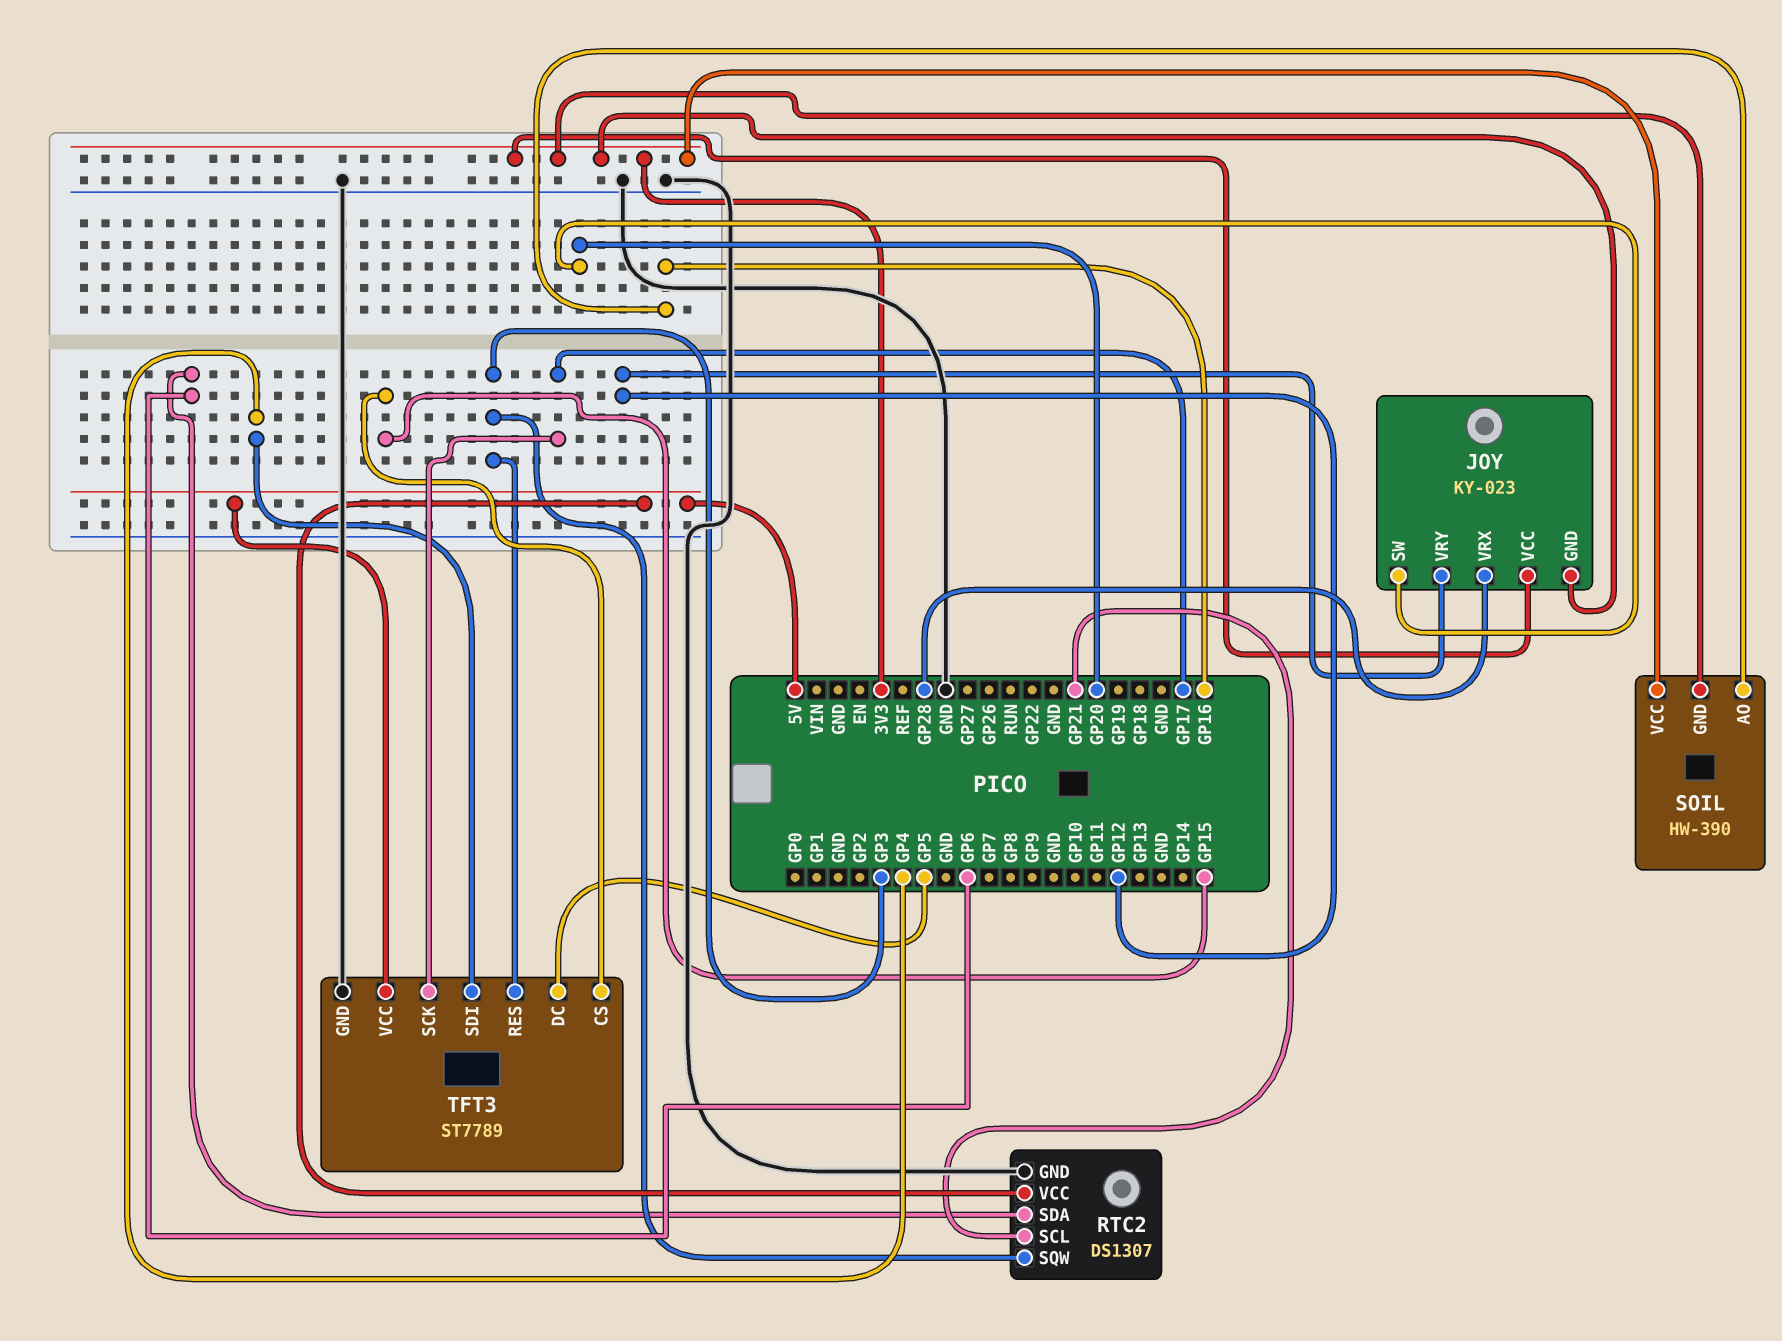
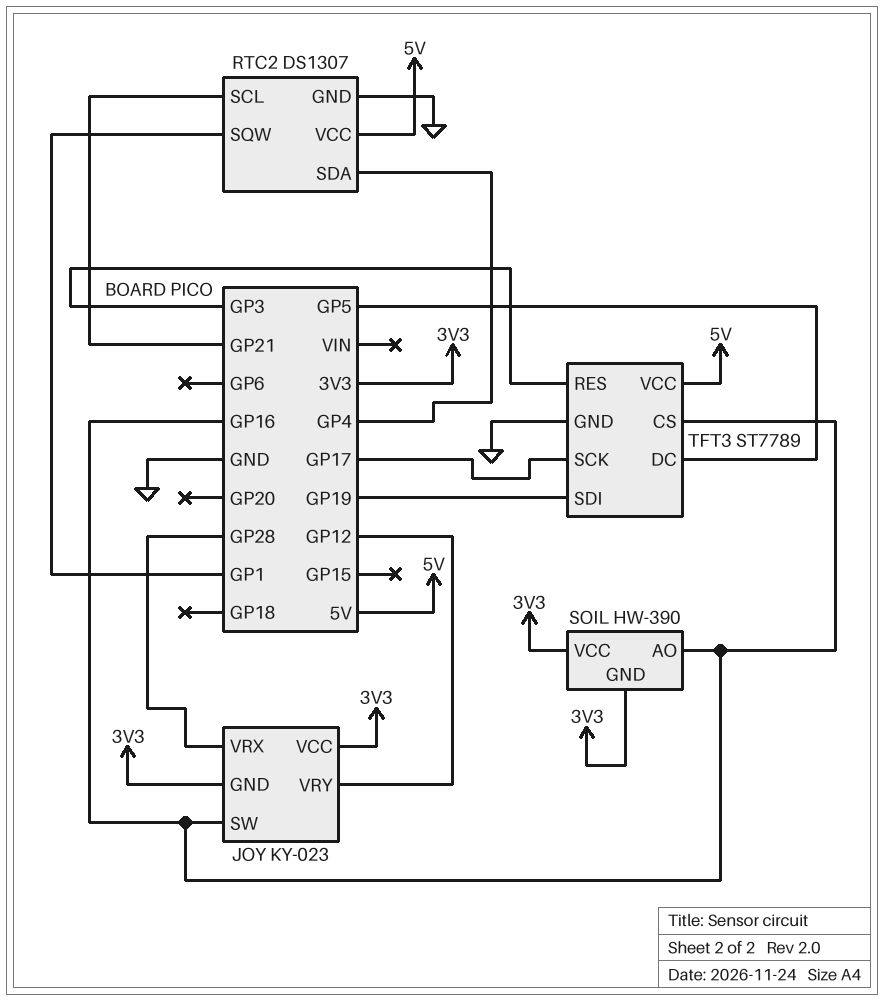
JOY pin SW: GP20 -> GP16
RTC2 pin SDA: GP6 -> GP4
RTC2 pin SQW: GP3 -> GP1
TFT3 pin CS: GP15 -> GP16
TFT3 pin SDI: GP4 -> GP19

